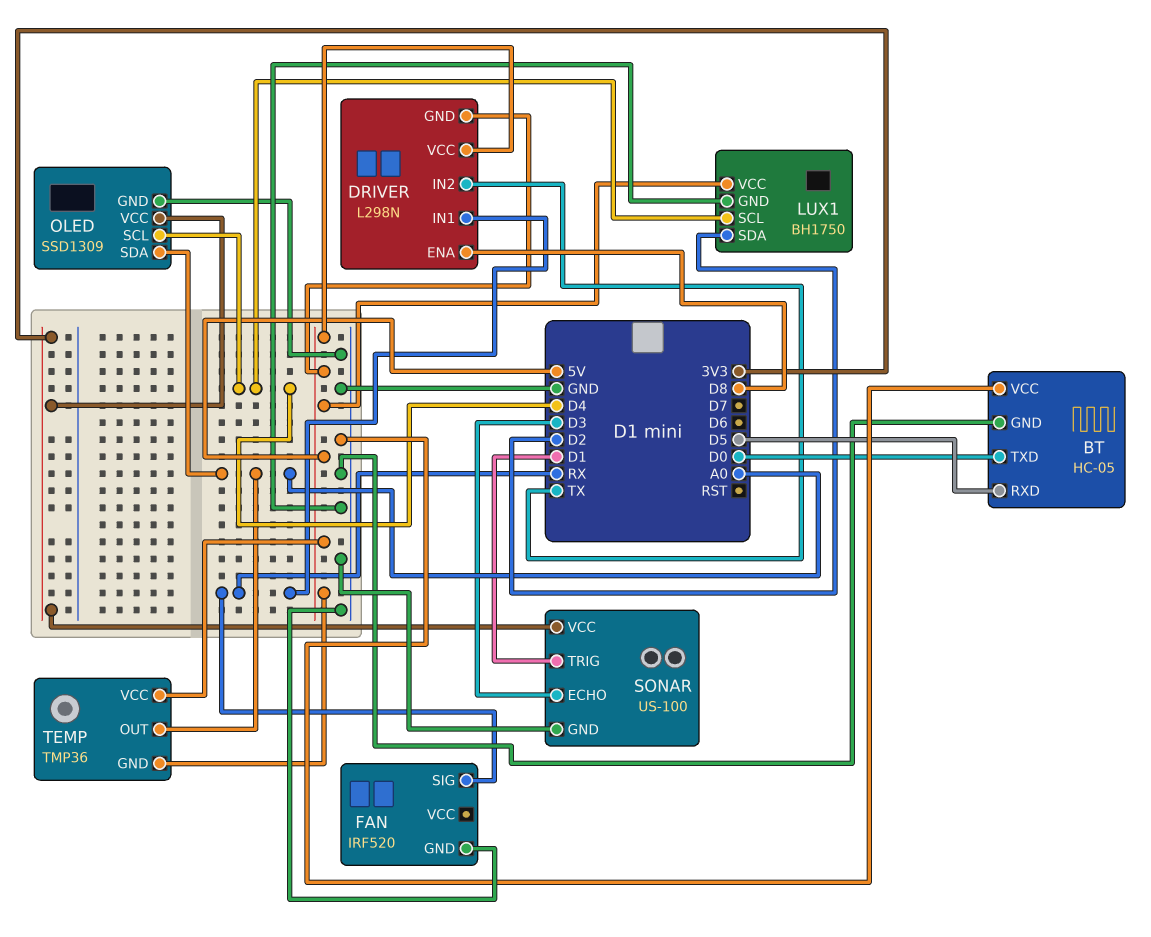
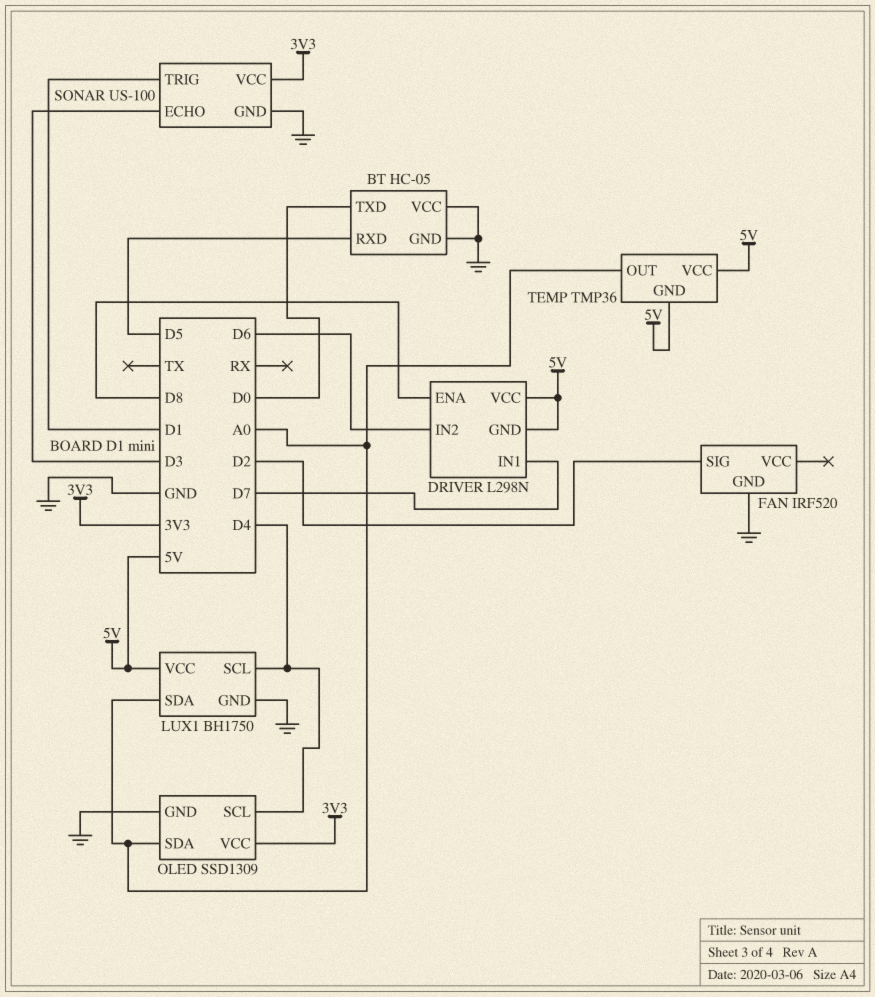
DRIVER pin IN1: RX -> D7
DRIVER pin IN2: TX -> D6
FAN pin SIG: RX -> D2
LUX1 pin SDA: D2 -> A0

